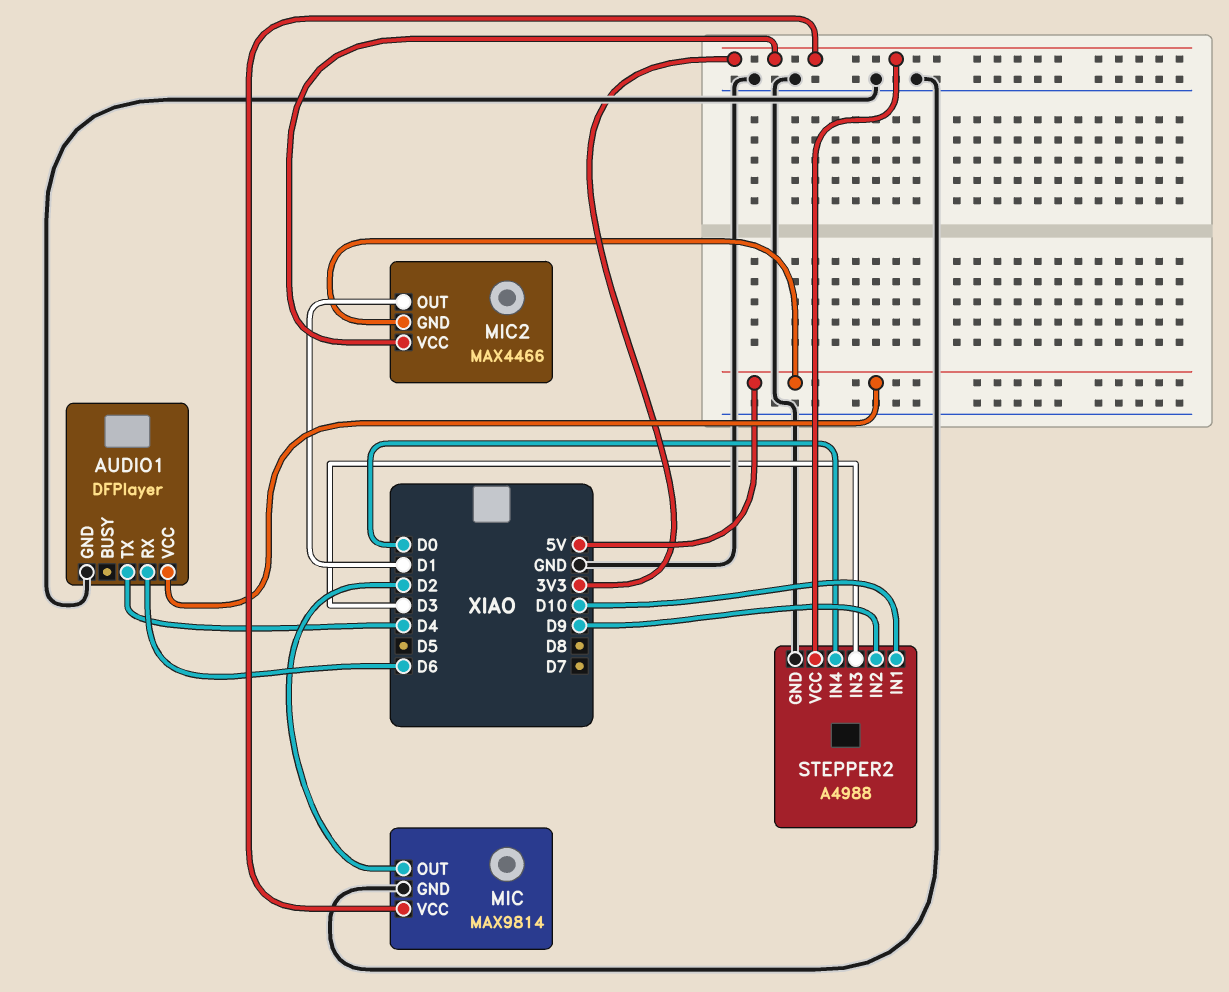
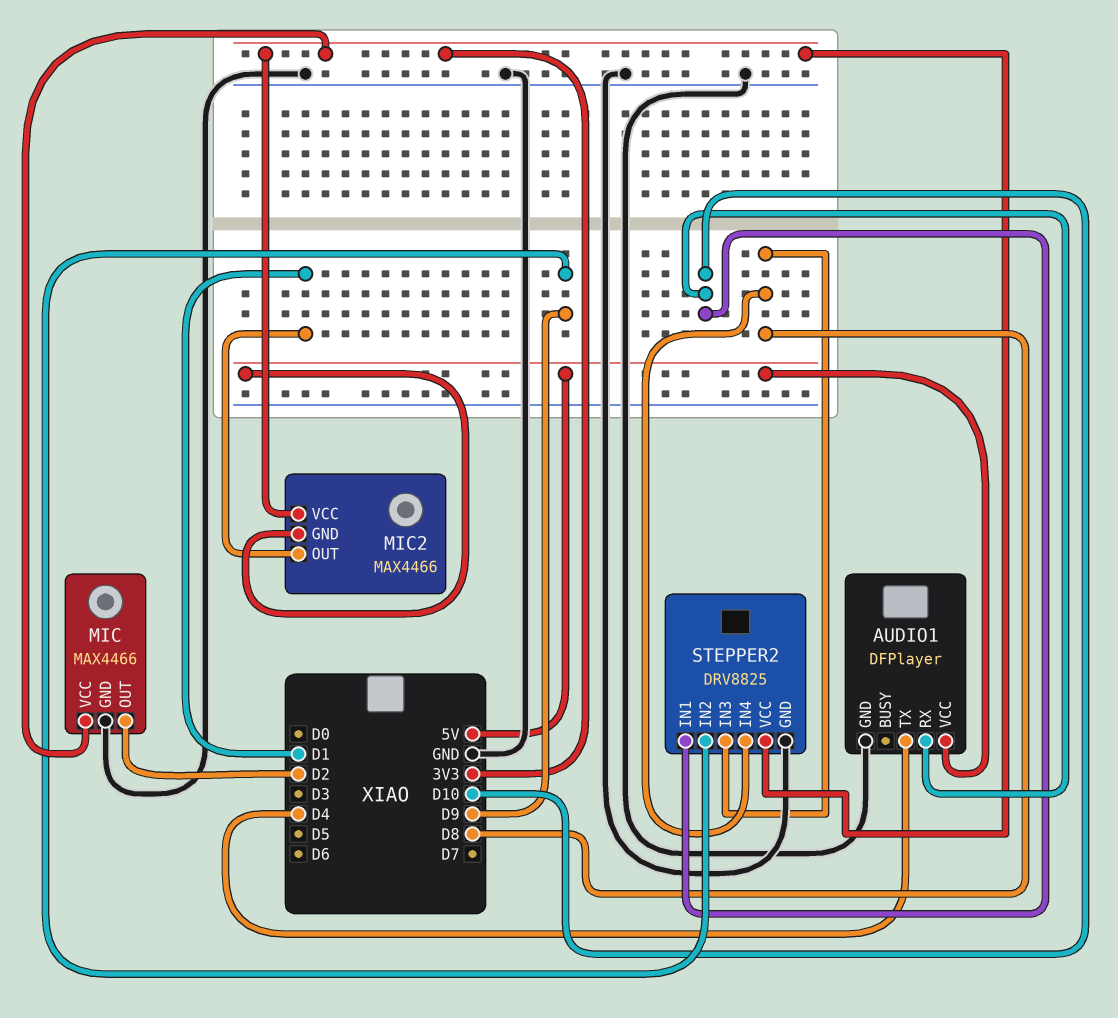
AUDIO1 pin RX: D6 -> D10
MIC: MAX9814 -> MAX4466
STEPPER2: A4988 -> DRV8825
STEPPER2 pin IN3: D3 -> D8
STEPPER2 pin IN4: D0 -> D8

